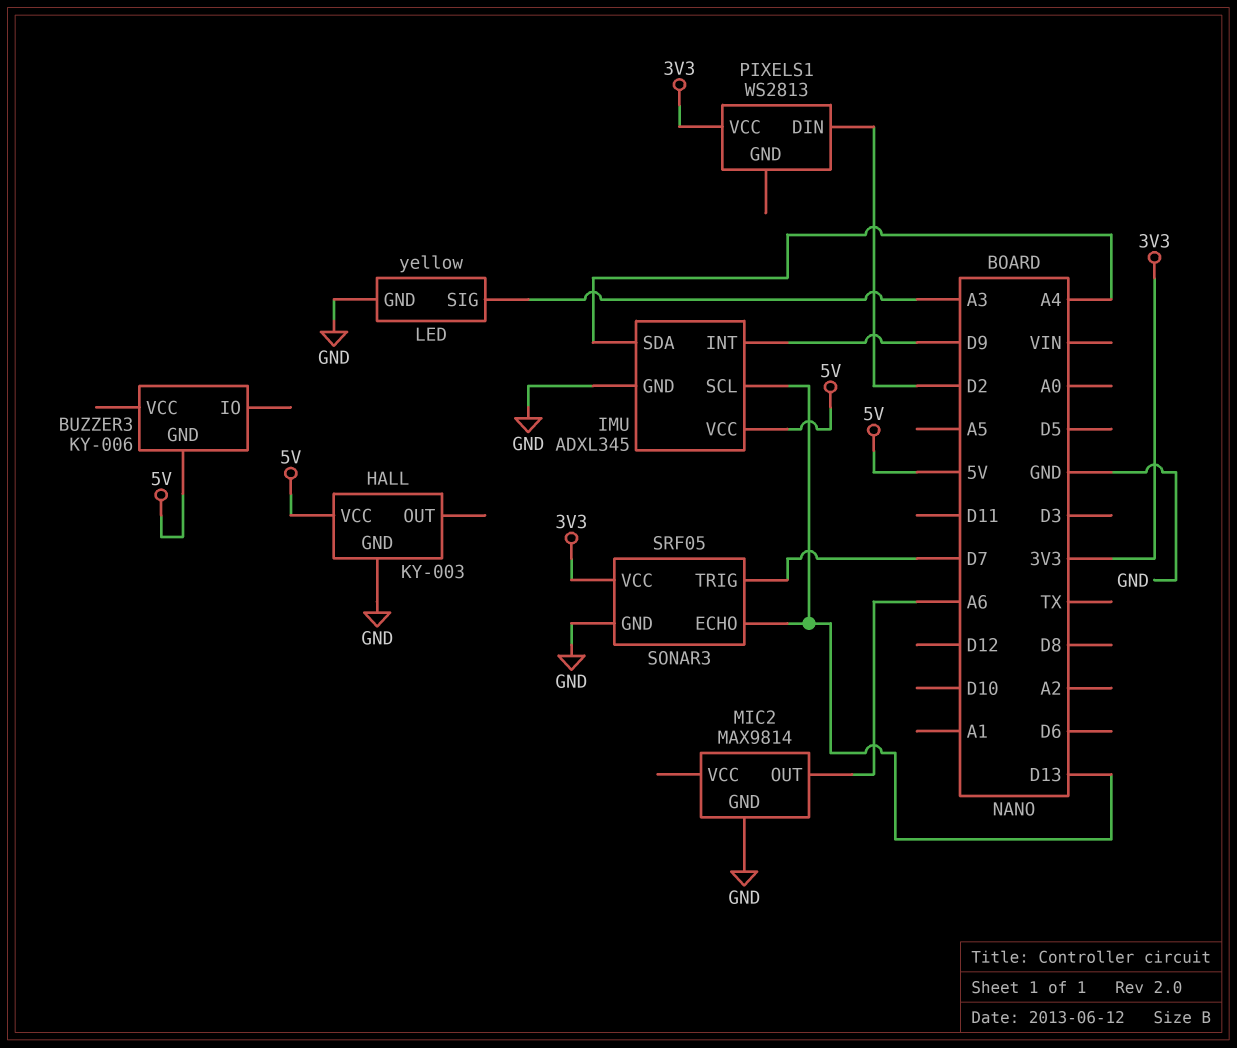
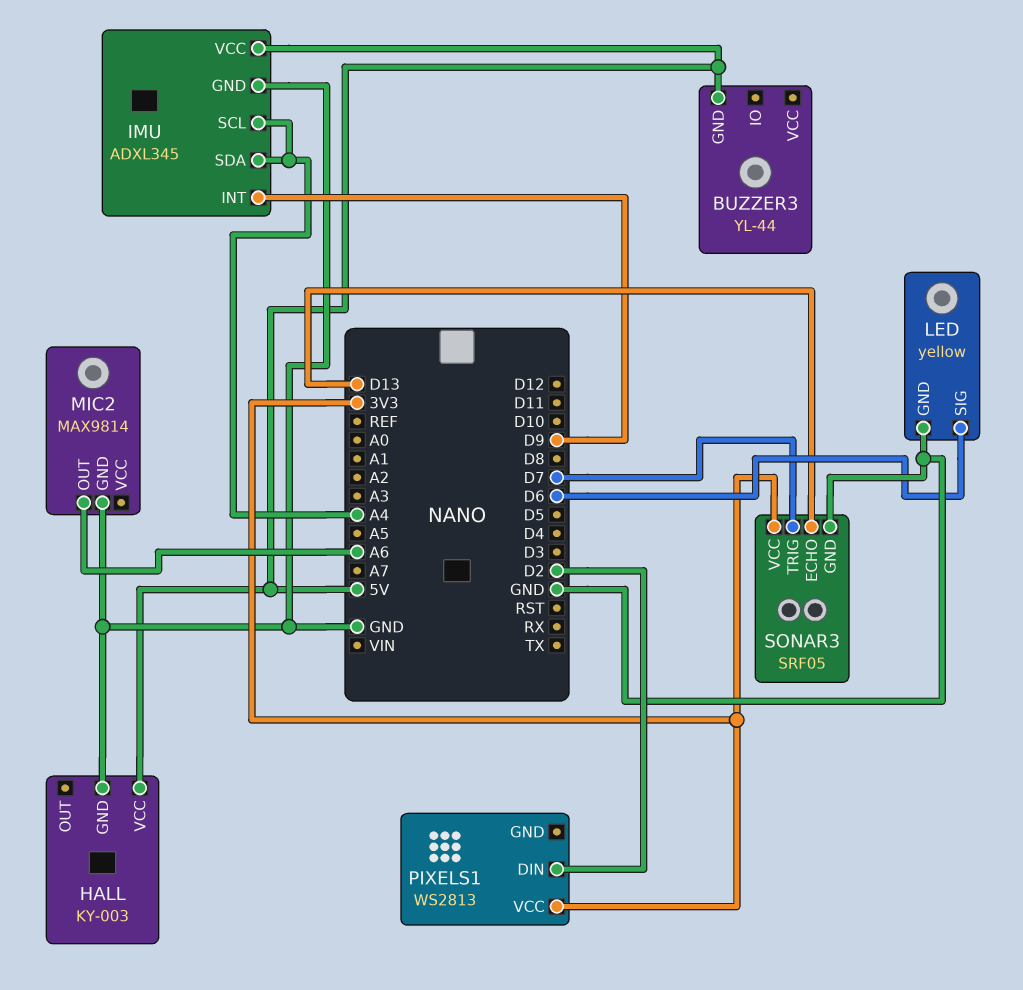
BUZZER3: KY-006 -> YL-44
IMU pin SCL: D13 -> A4
LED pin SIG: A3 -> D6

